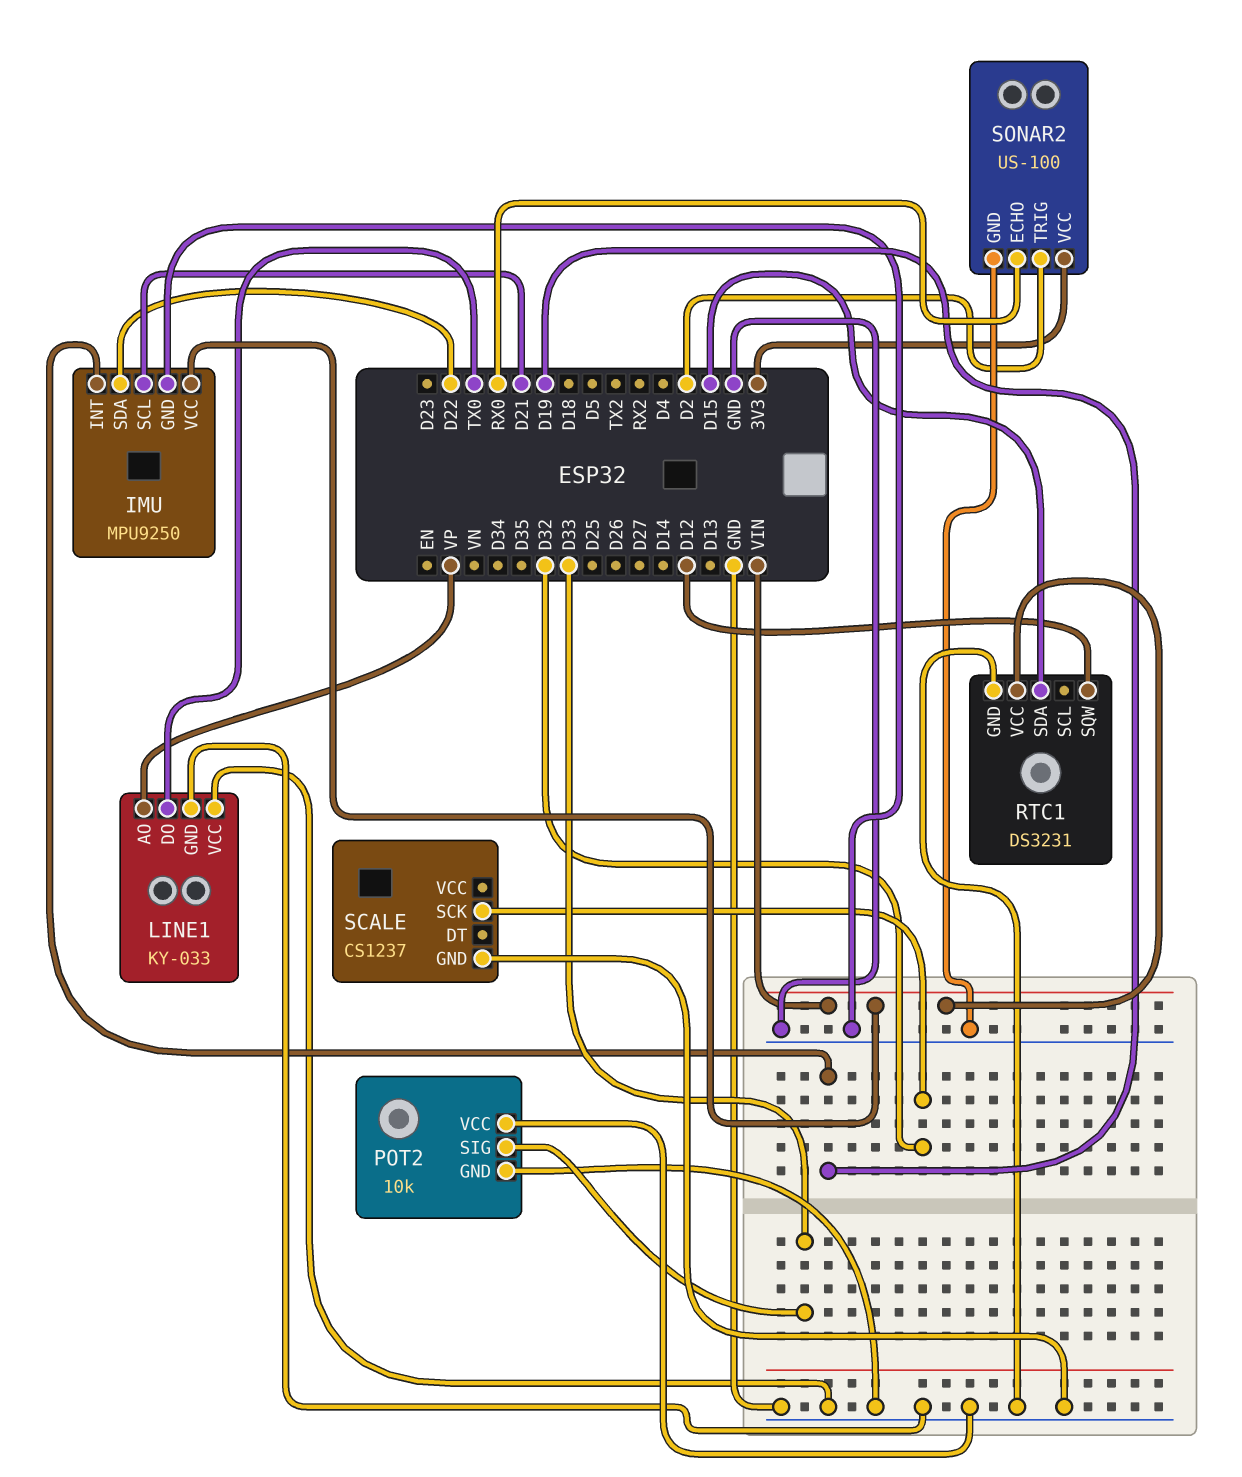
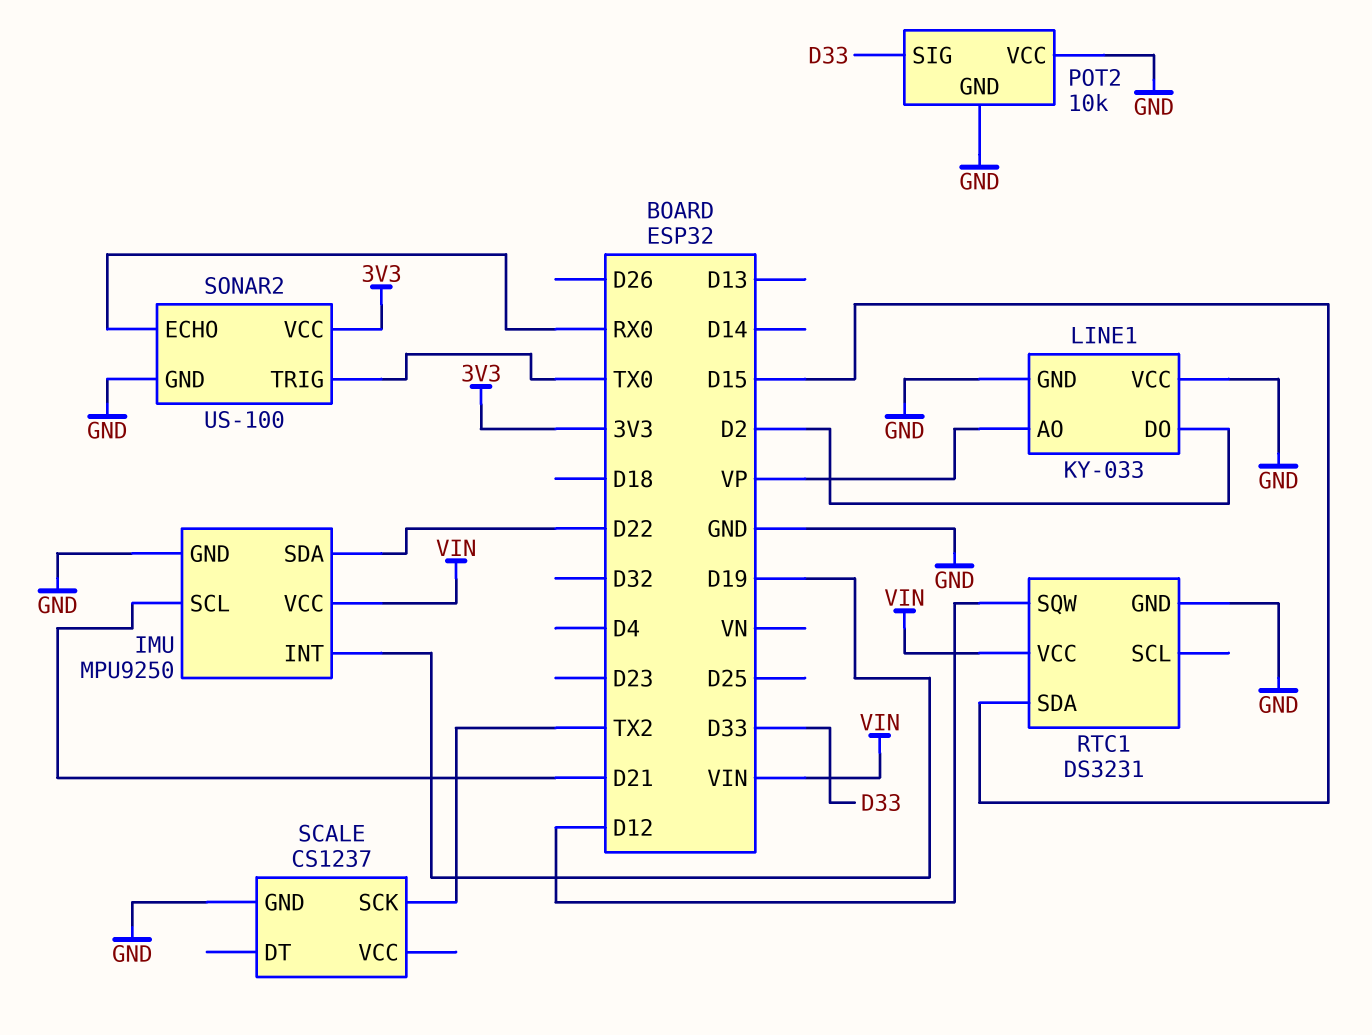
LINE1 pin DO: TX0 -> D2
SCALE pin SCK: D32 -> TX2
SONAR2 pin TRIG: D2 -> TX0

